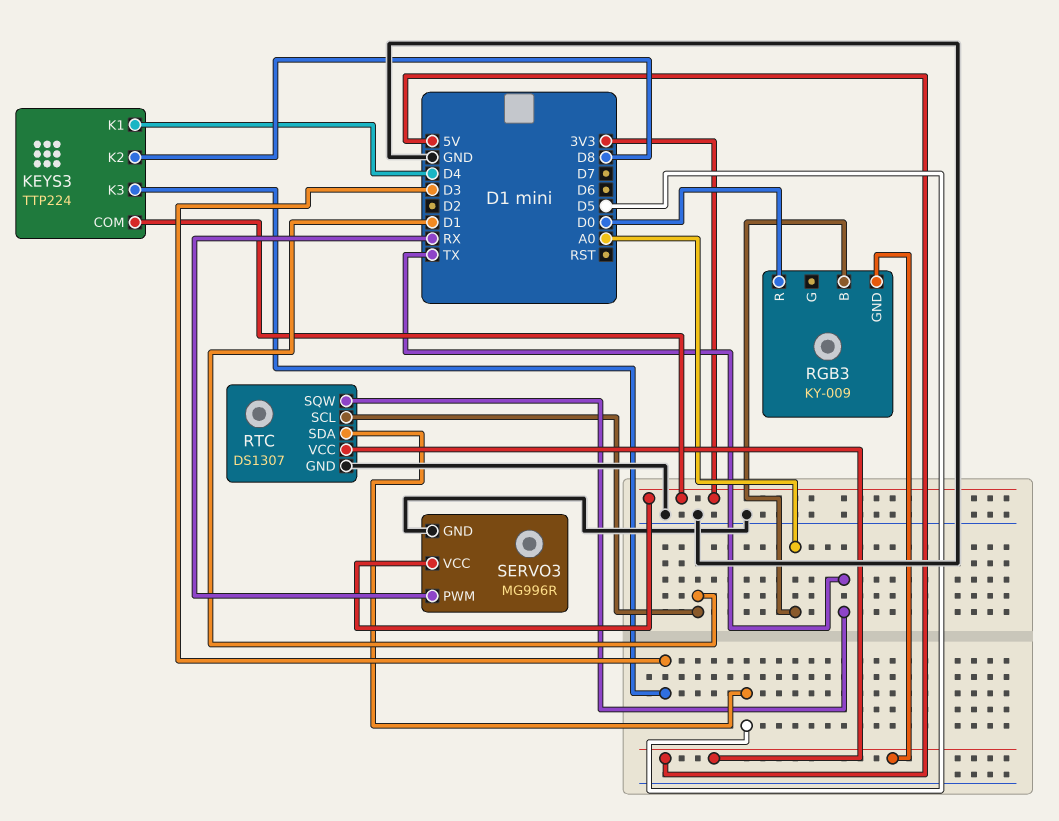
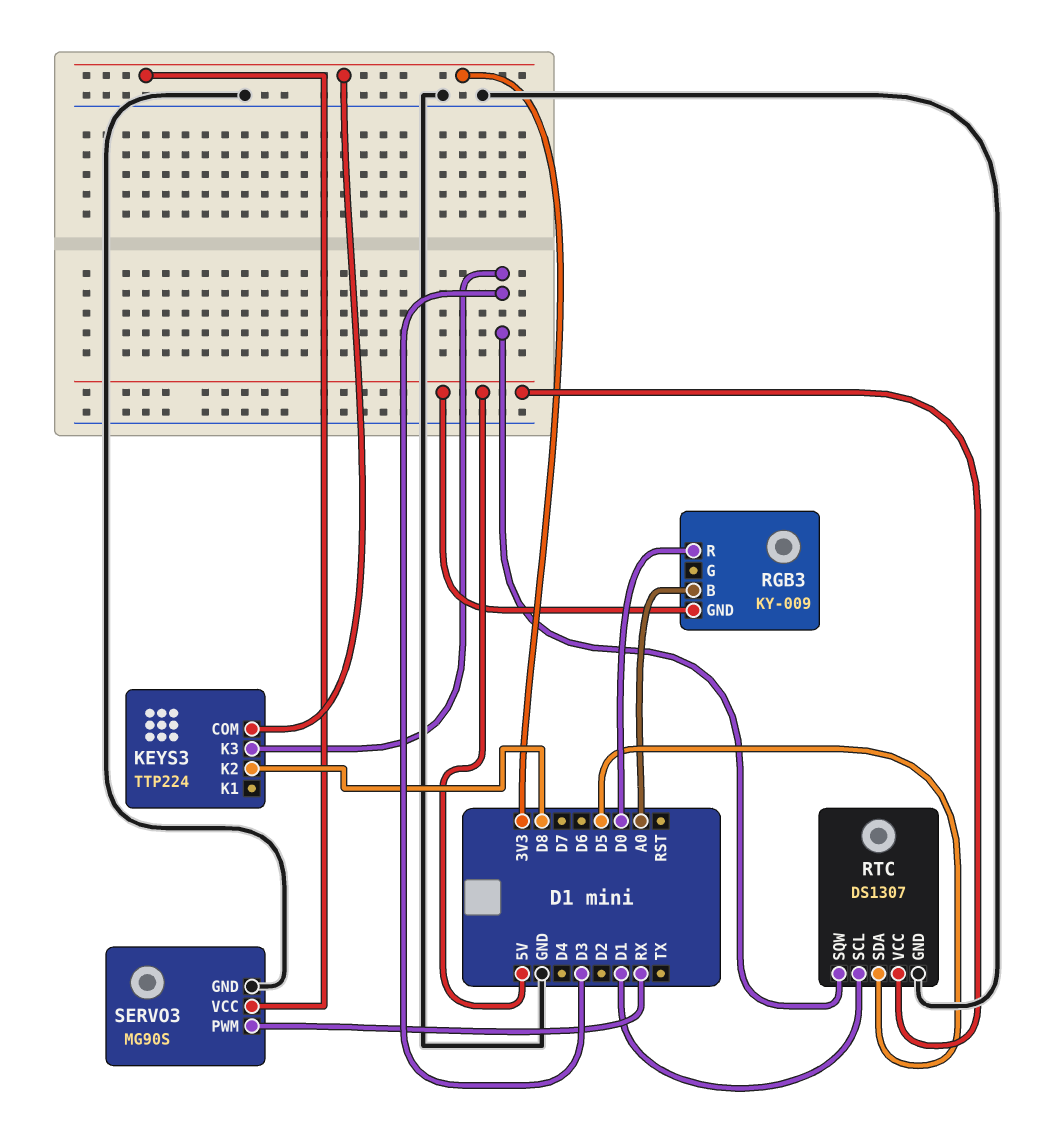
KEYS3 pin K1: D4 -> none
RTC pin SQW: TX -> D3
SERVO3: MG996R -> MG90S

